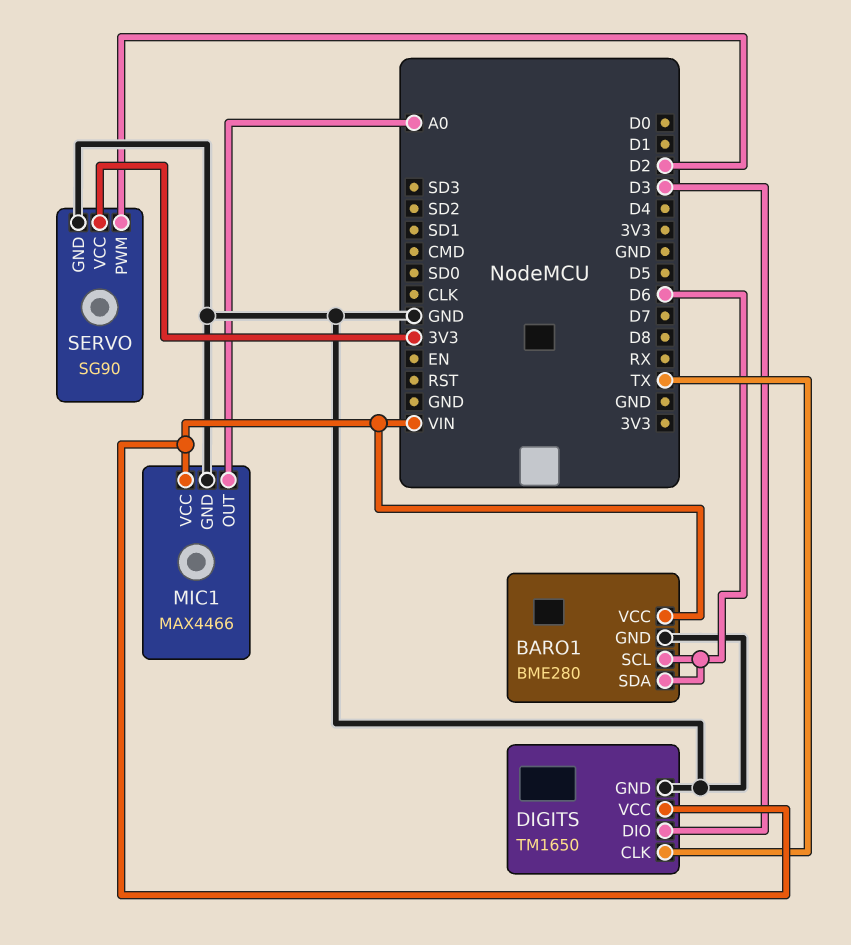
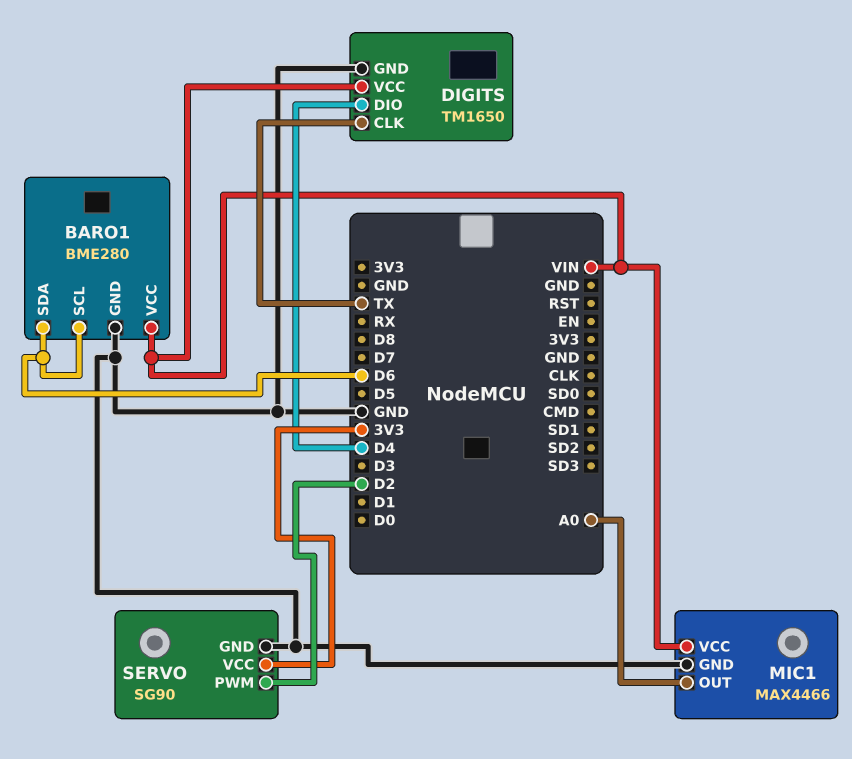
DIGITS pin DIO: D3 -> D4

